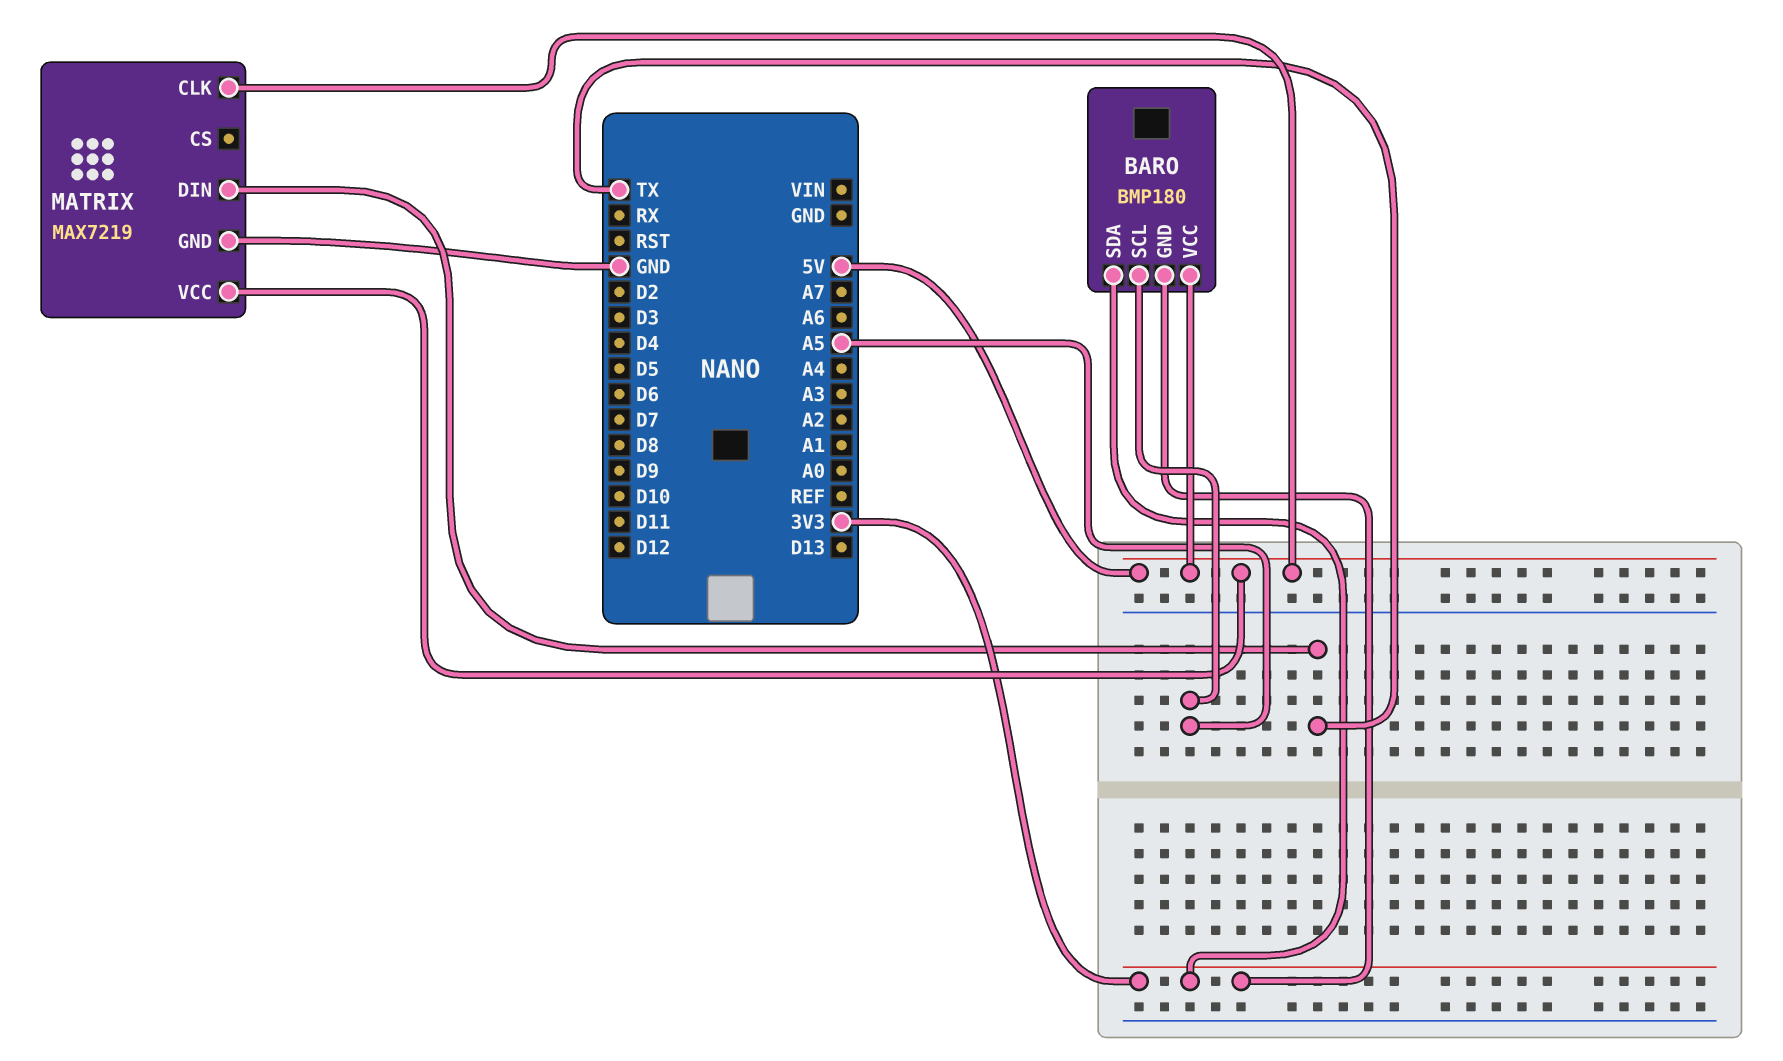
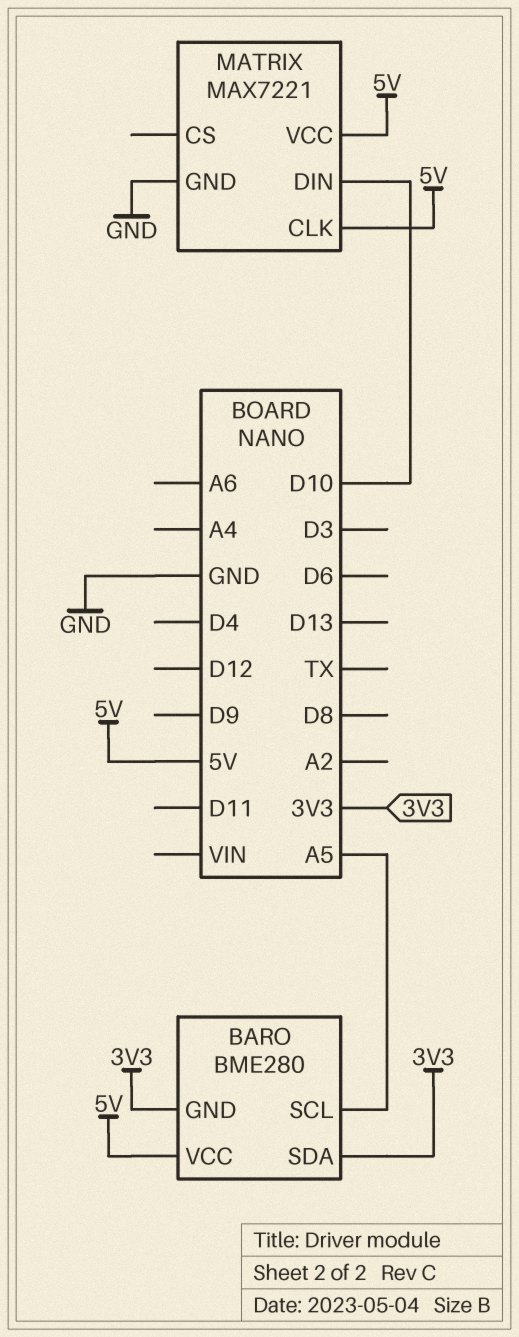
BARO: BMP180 -> BME280
MATRIX: MAX7219 -> MAX7221
MATRIX pin DIN: TX -> D10

